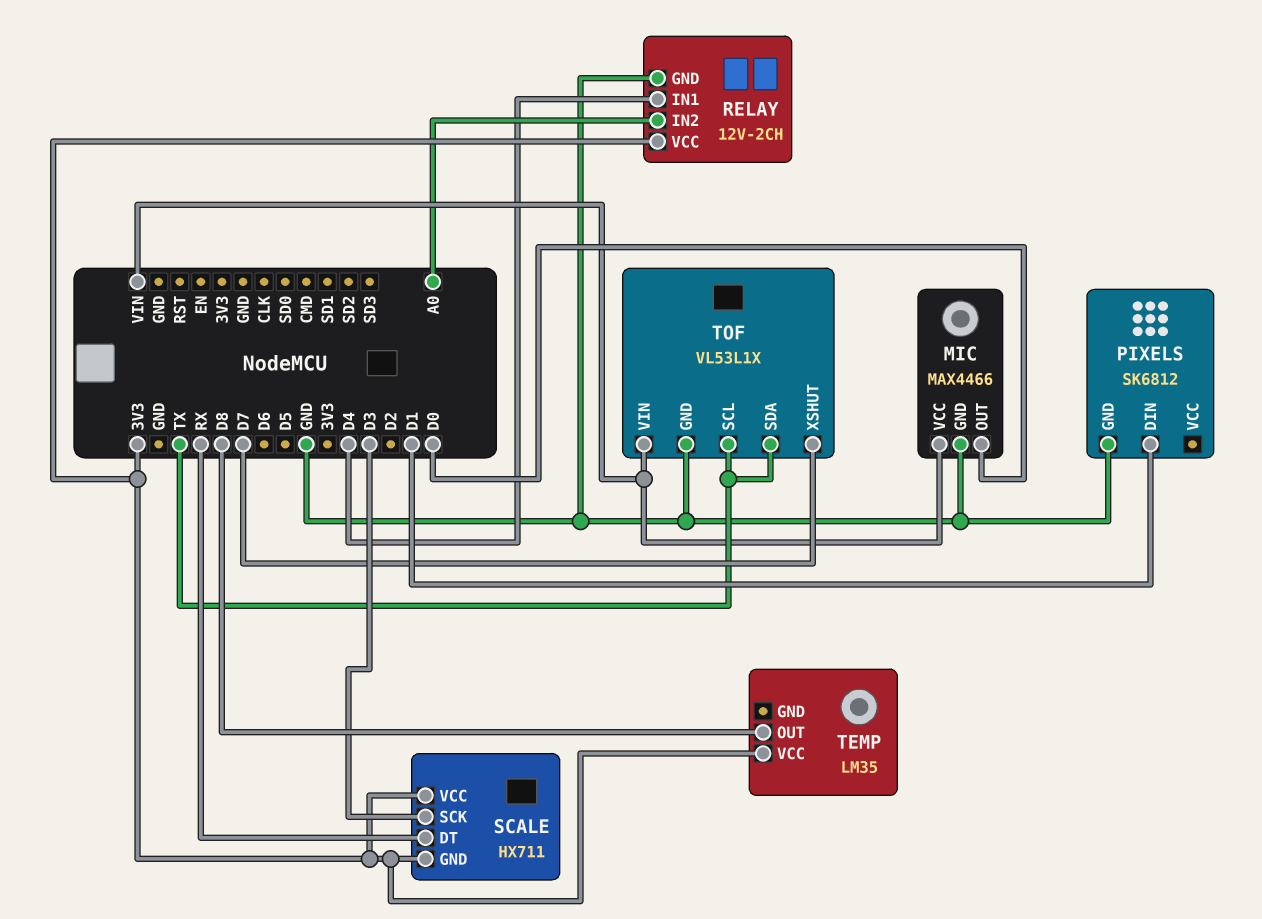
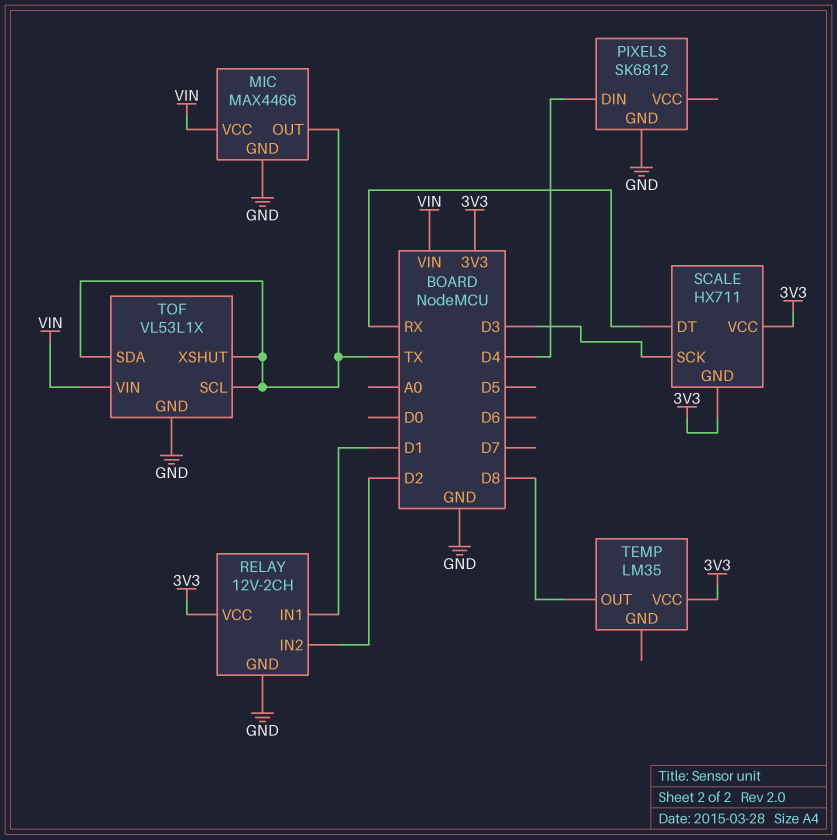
MIC pin OUT: D0 -> TX
PIXELS pin DIN: D1 -> D4
RELAY pin IN1: D4 -> D1
RELAY pin IN2: A0 -> D2
TOF pin XSHUT: D7 -> TX

